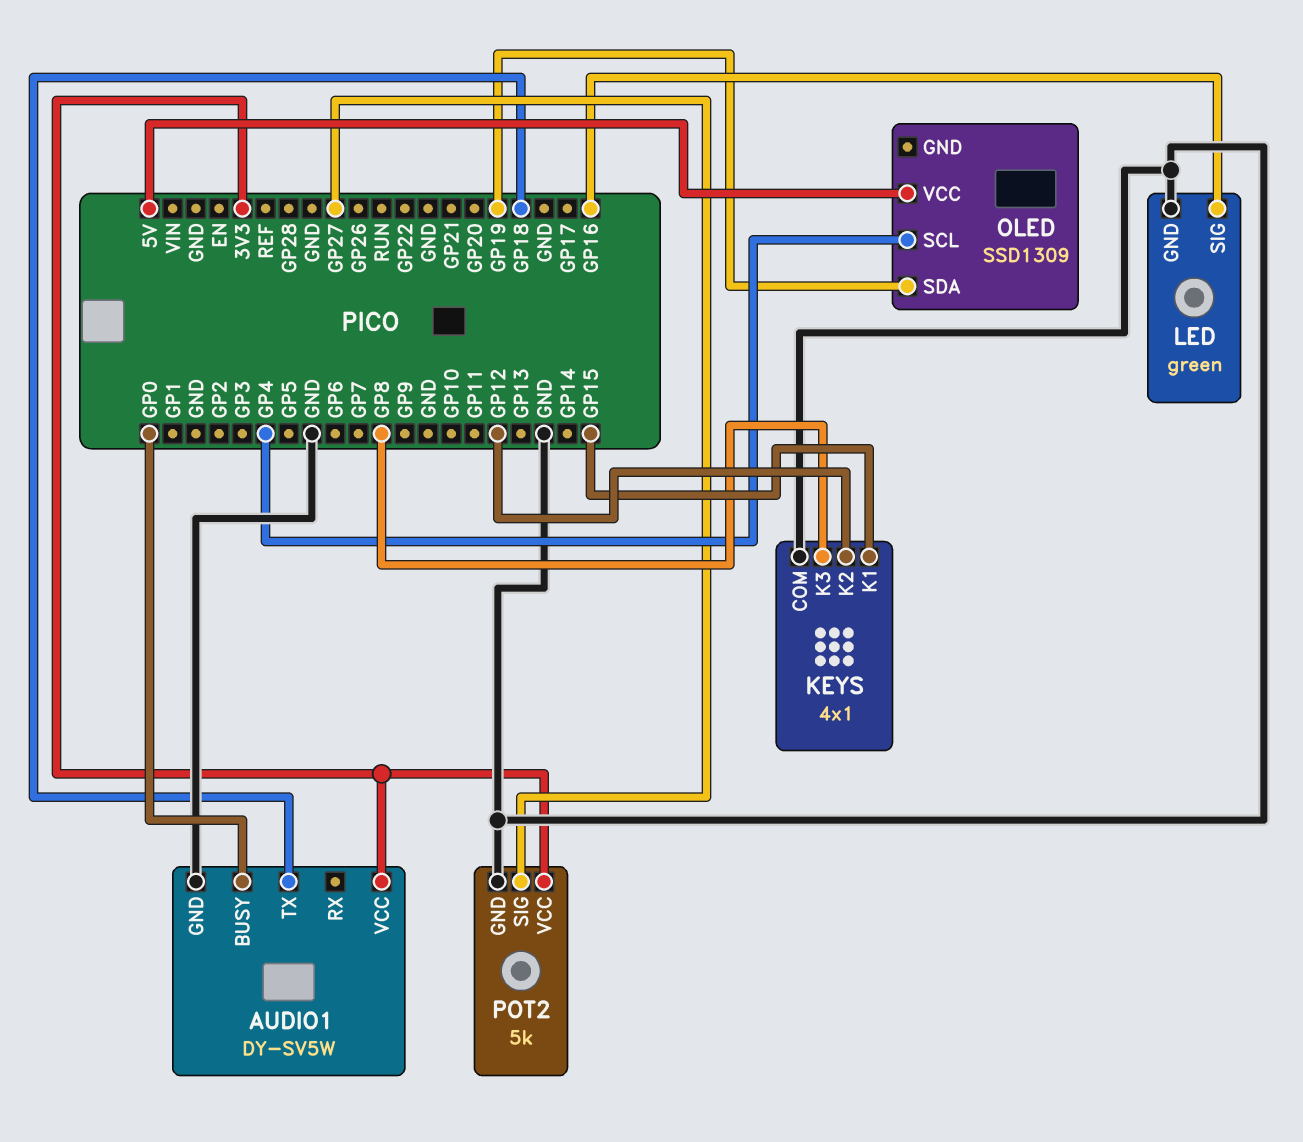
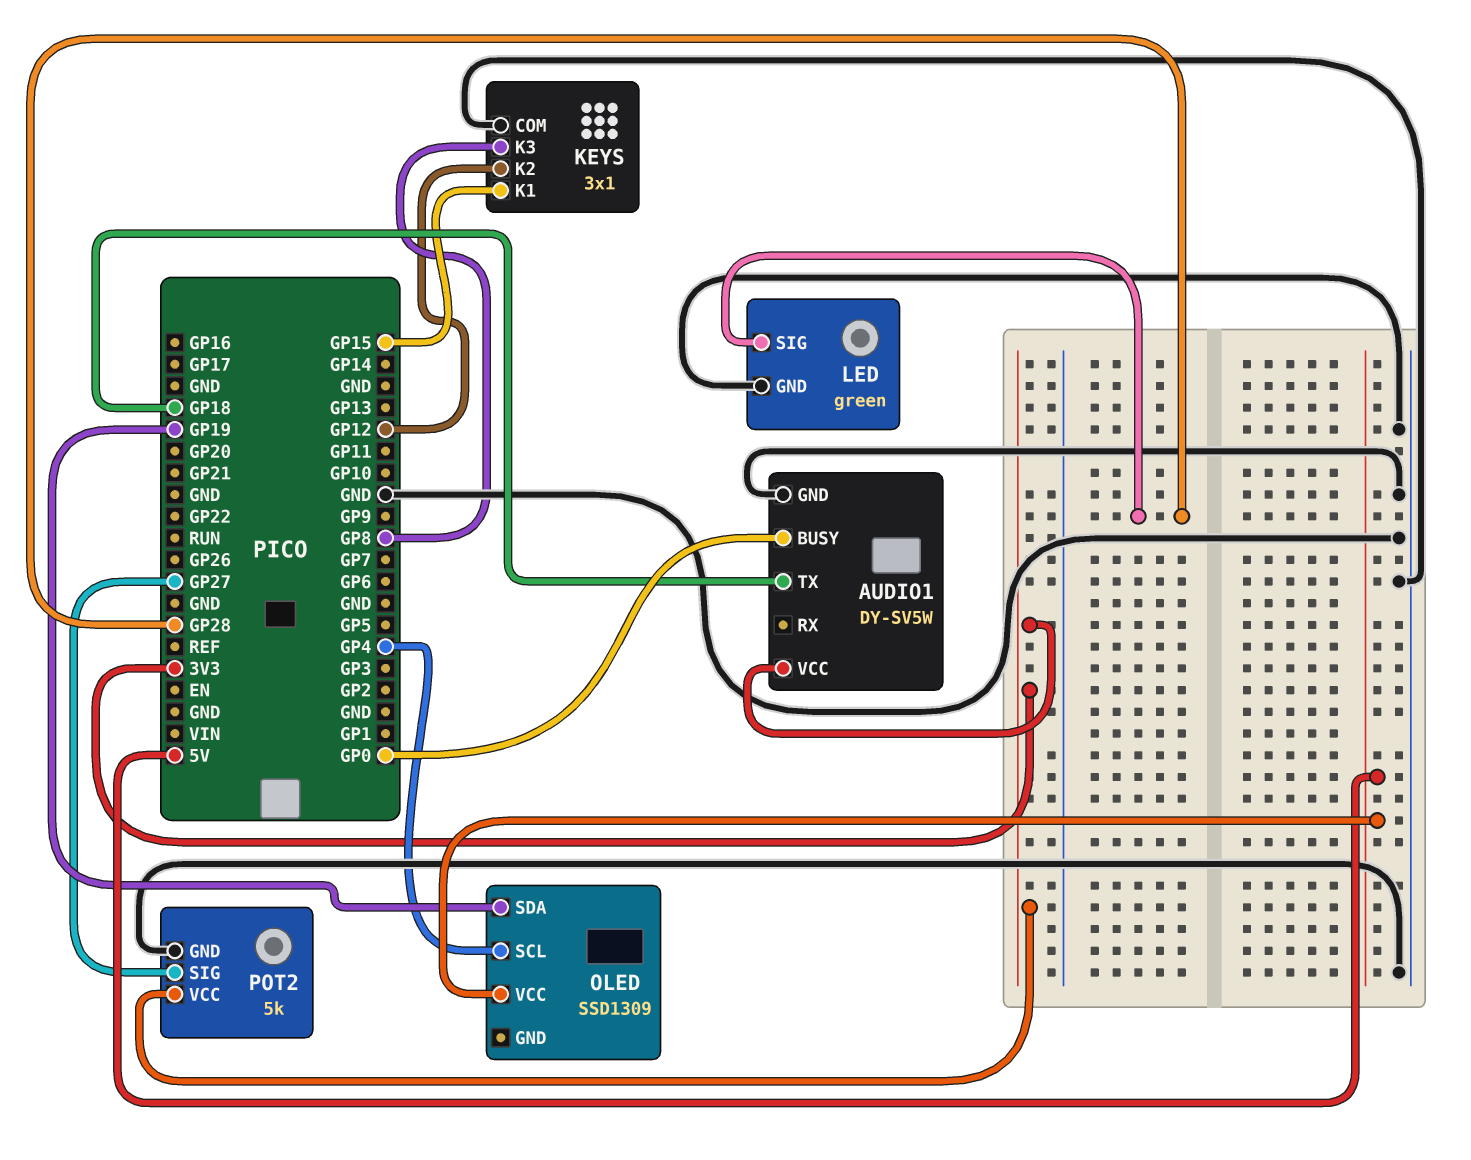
KEYS: 4x1 -> 3x1
LED pin SIG: GP16 -> GP28

